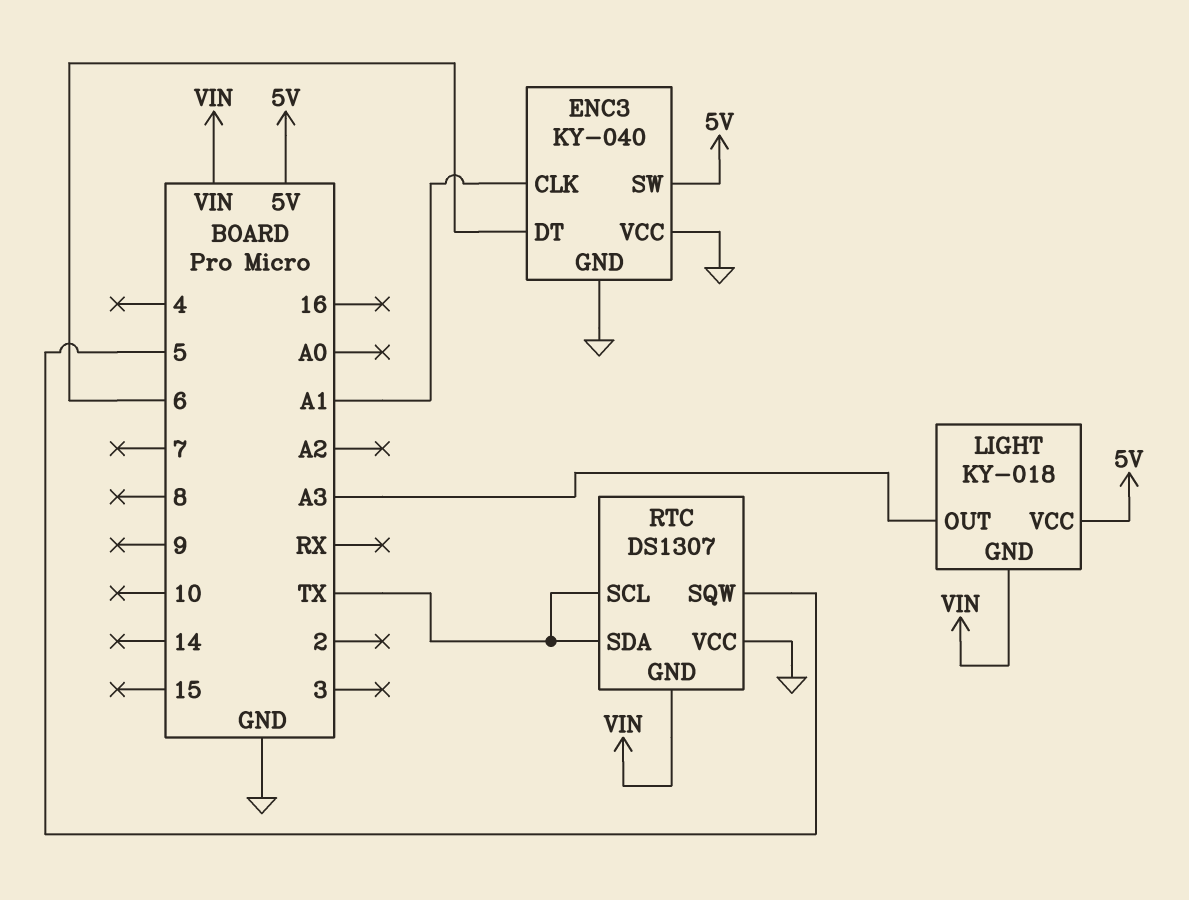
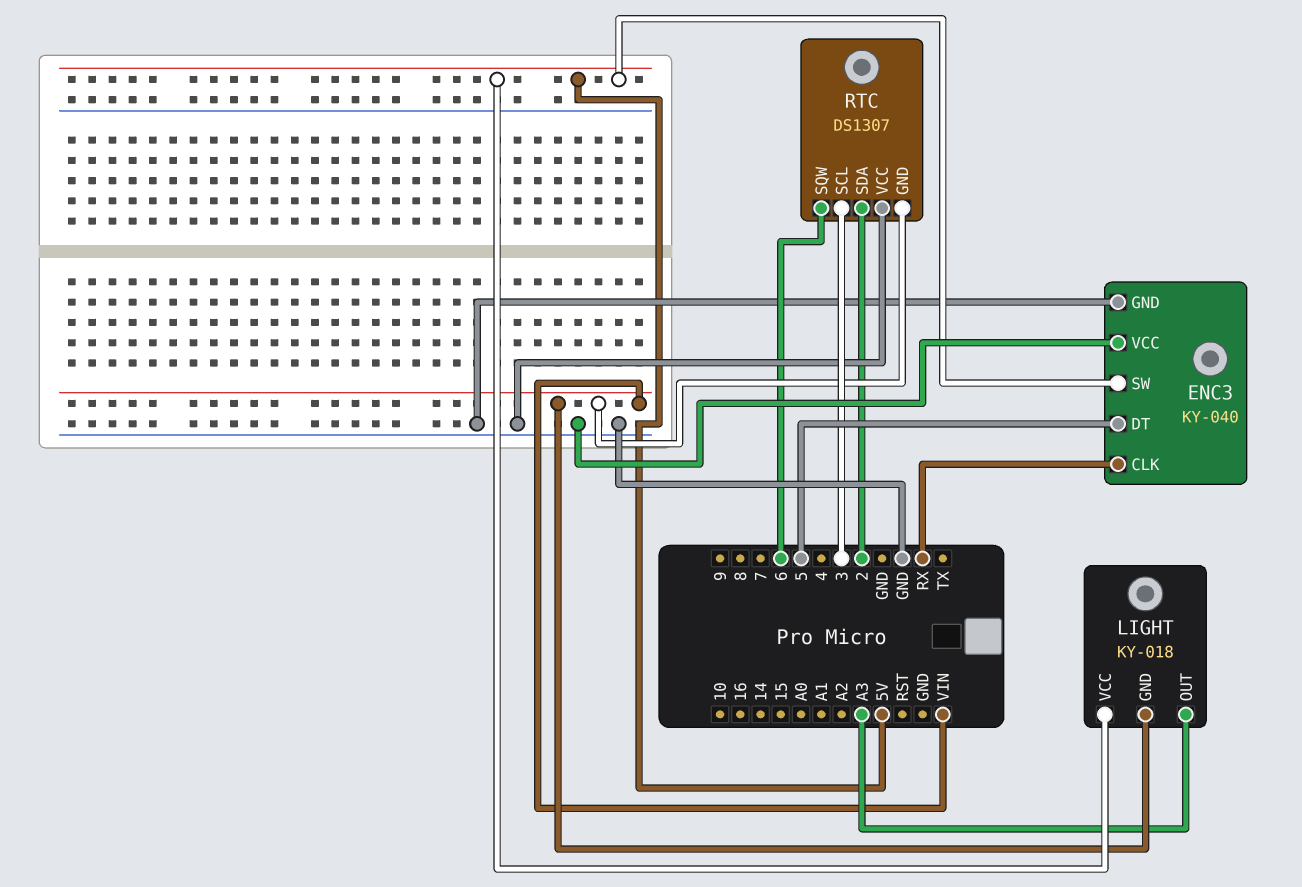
ENC3 pin CLK: A1 -> RX
ENC3 pin DT: 6 -> 5
RTC pin SCL: TX -> 3
RTC pin SDA: TX -> 2
RTC pin SQW: 5 -> 6

